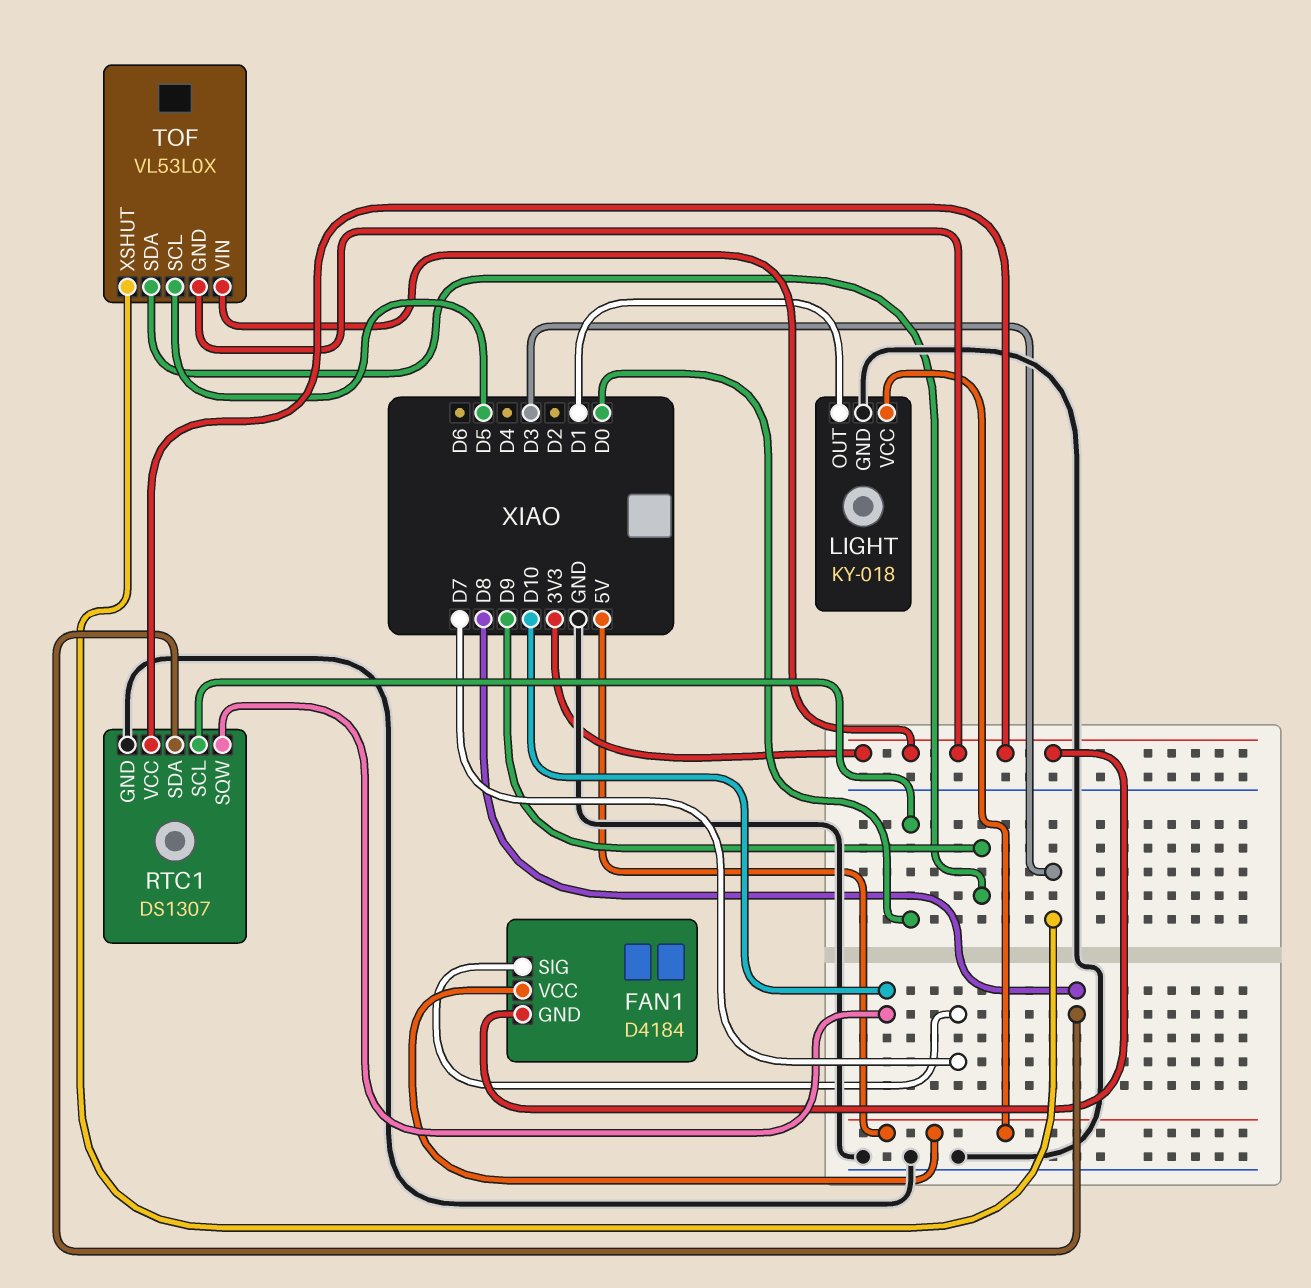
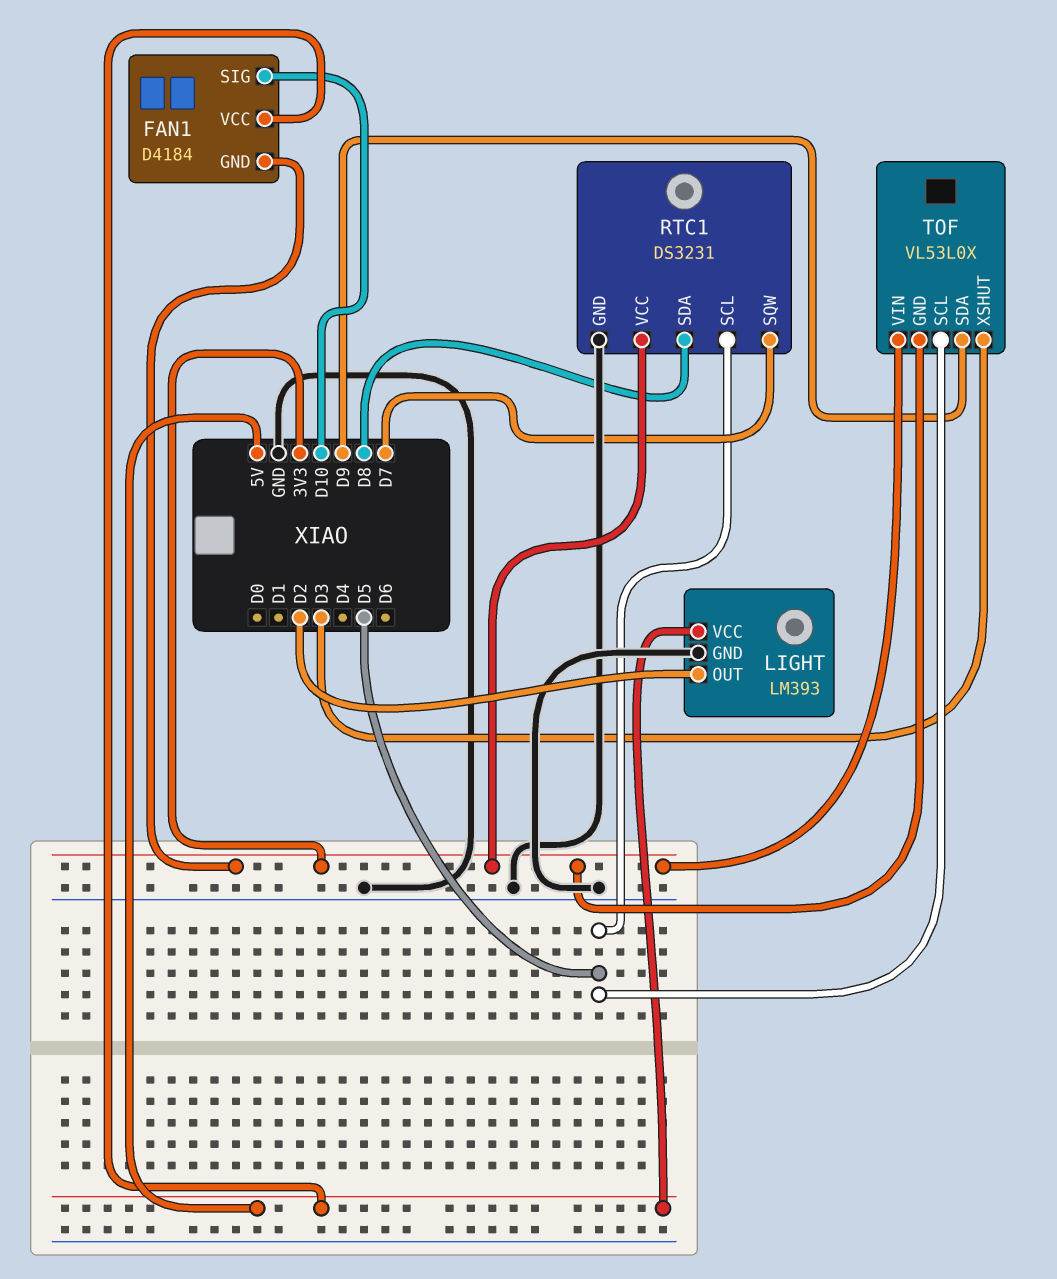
FAN1 pin SIG: D7 -> D10
LIGHT: KY-018 -> LM393
LIGHT pin OUT: D1 -> D2
RTC1: DS1307 -> DS3231
RTC1 pin SCL: D0 -> D5
RTC1 pin SQW: D10 -> D7

